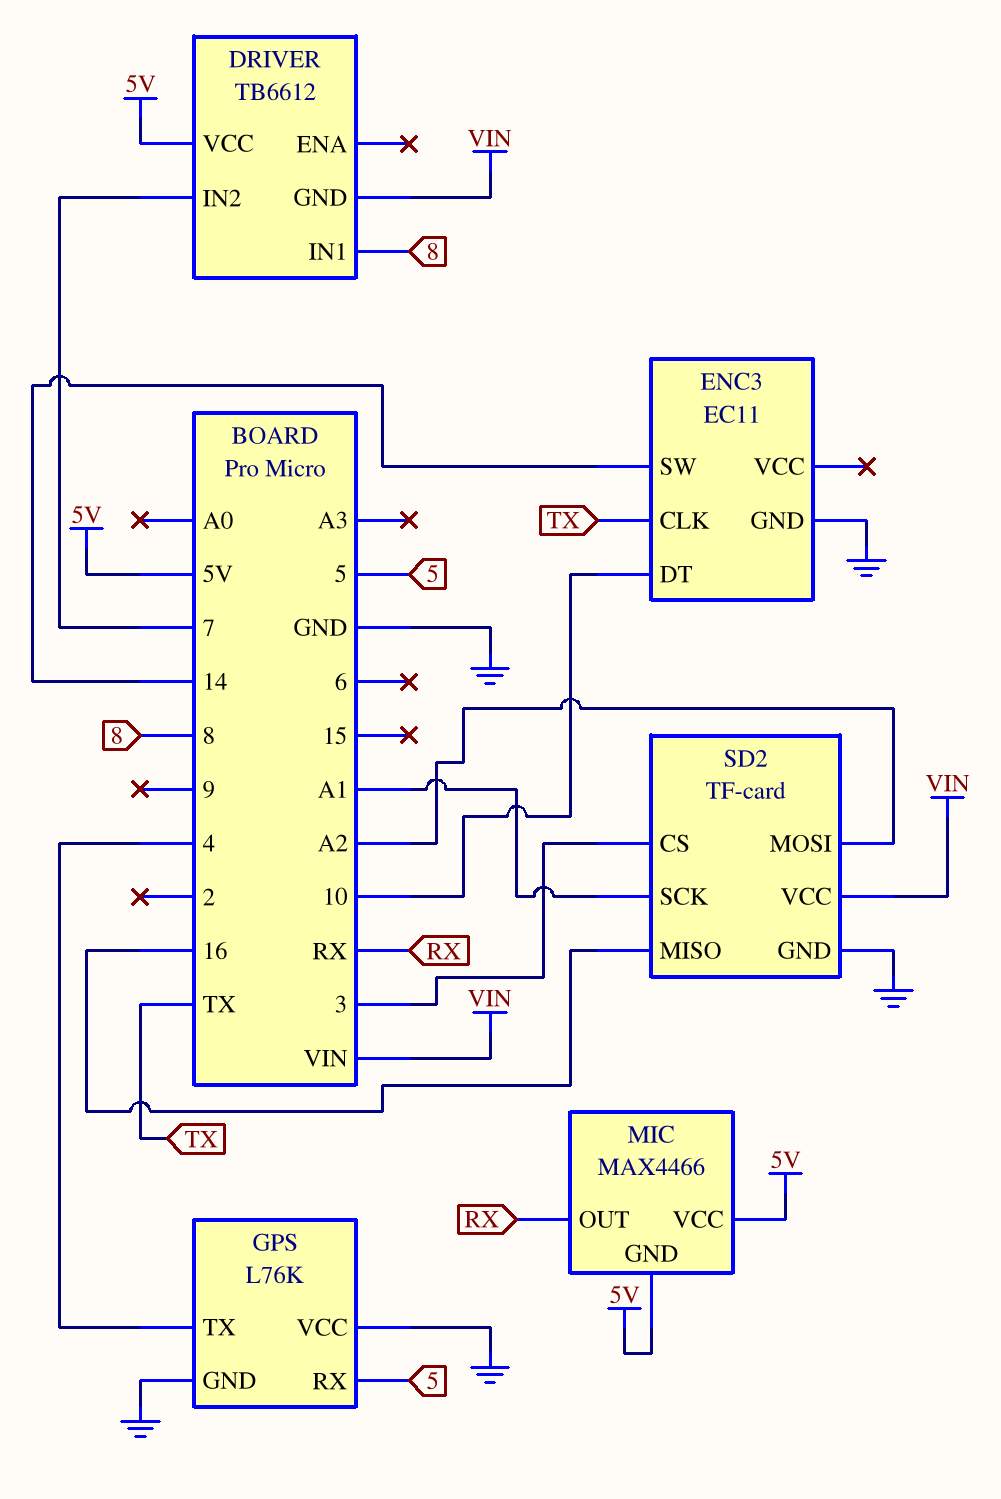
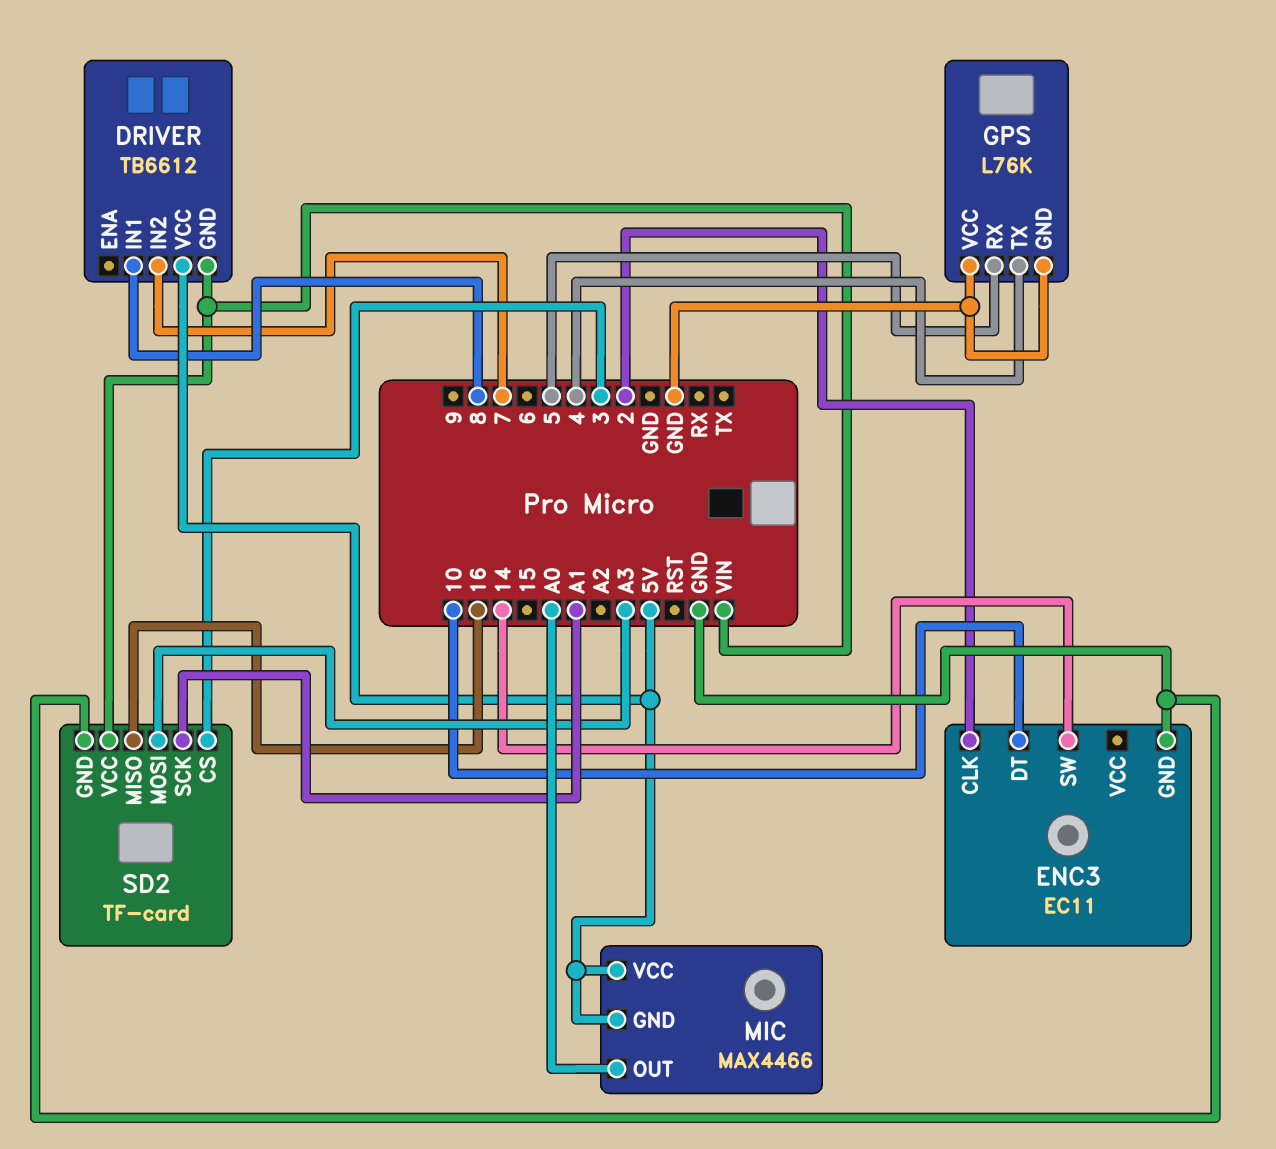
ENC3 pin CLK: TX -> 2
MIC pin OUT: RX -> A0
SD2 pin MOSI: A2 -> A3

